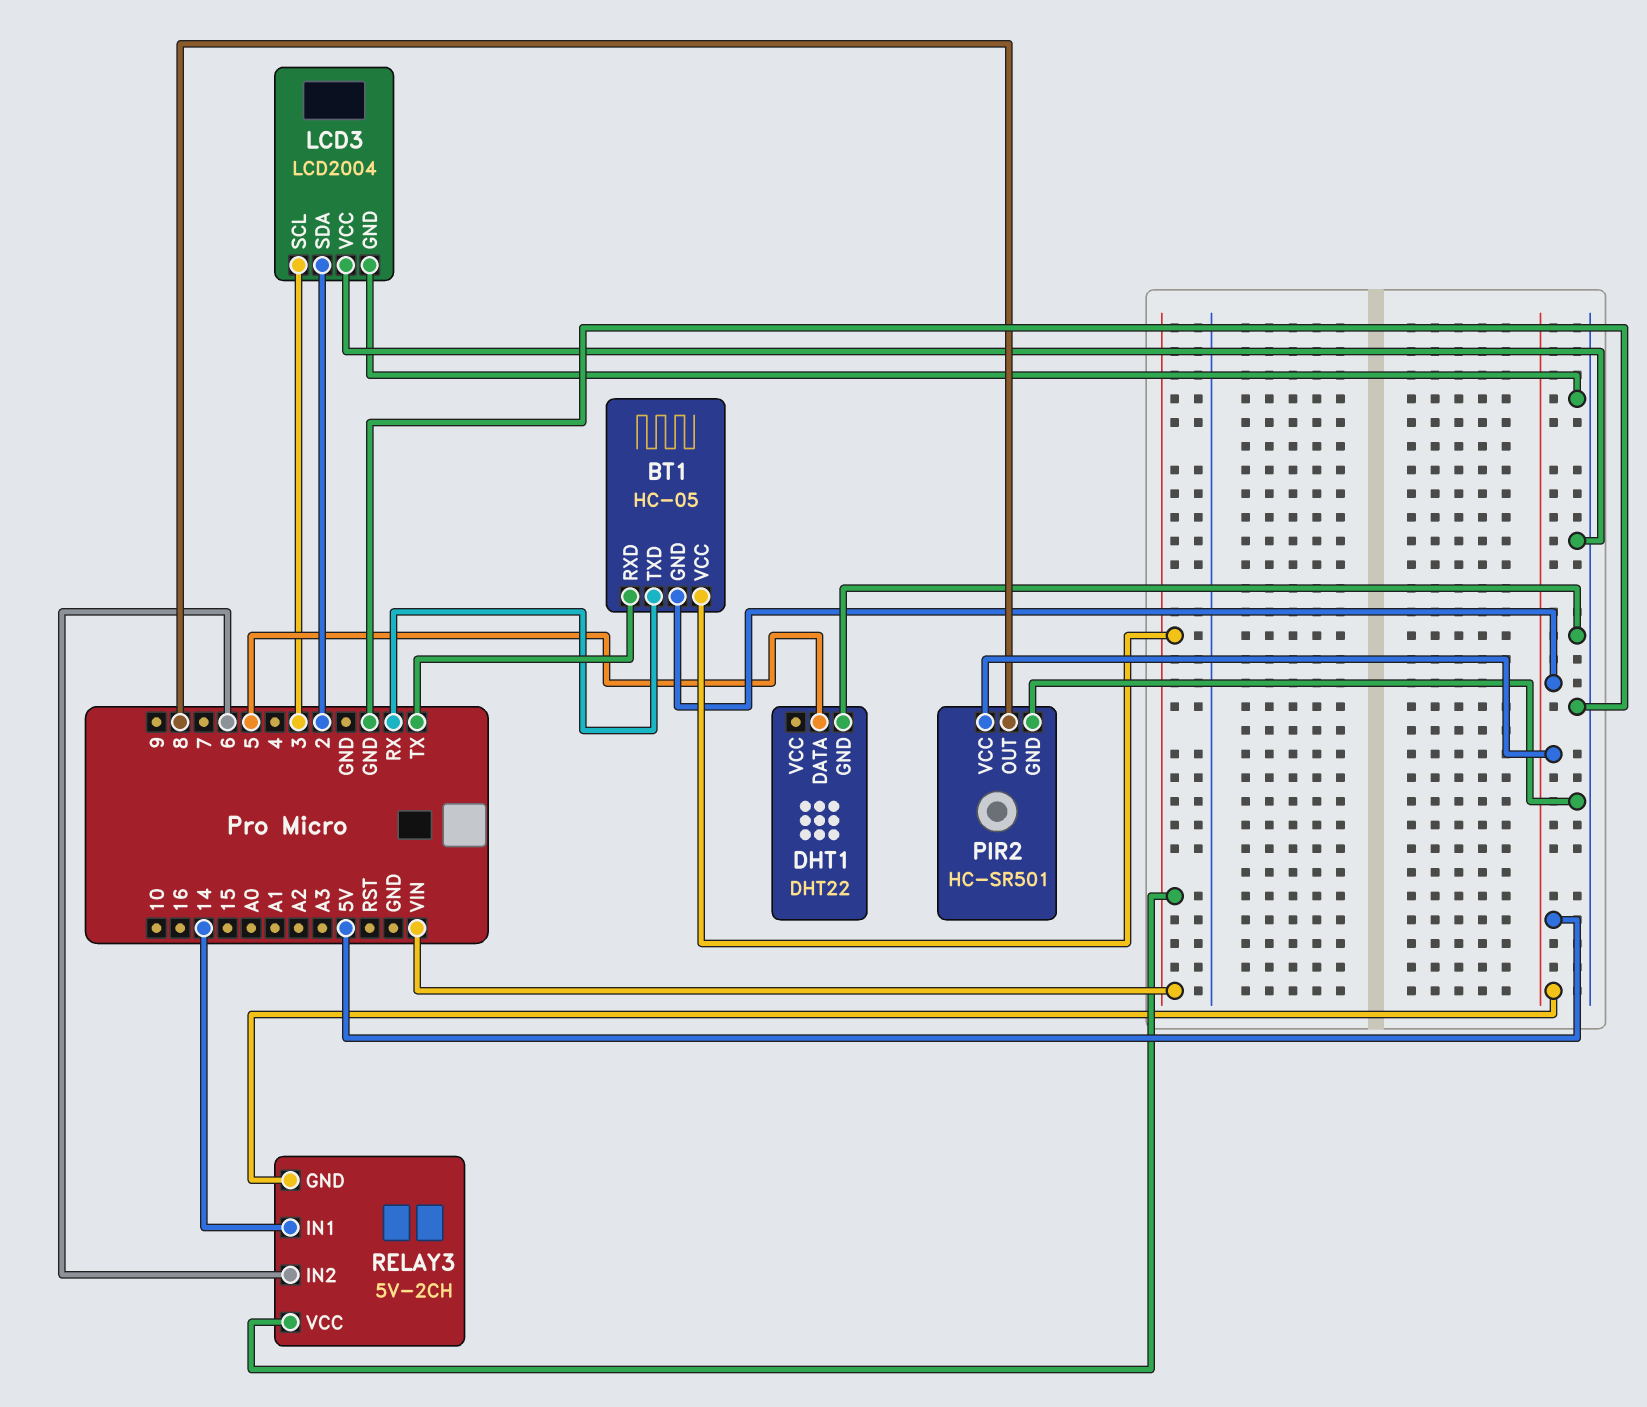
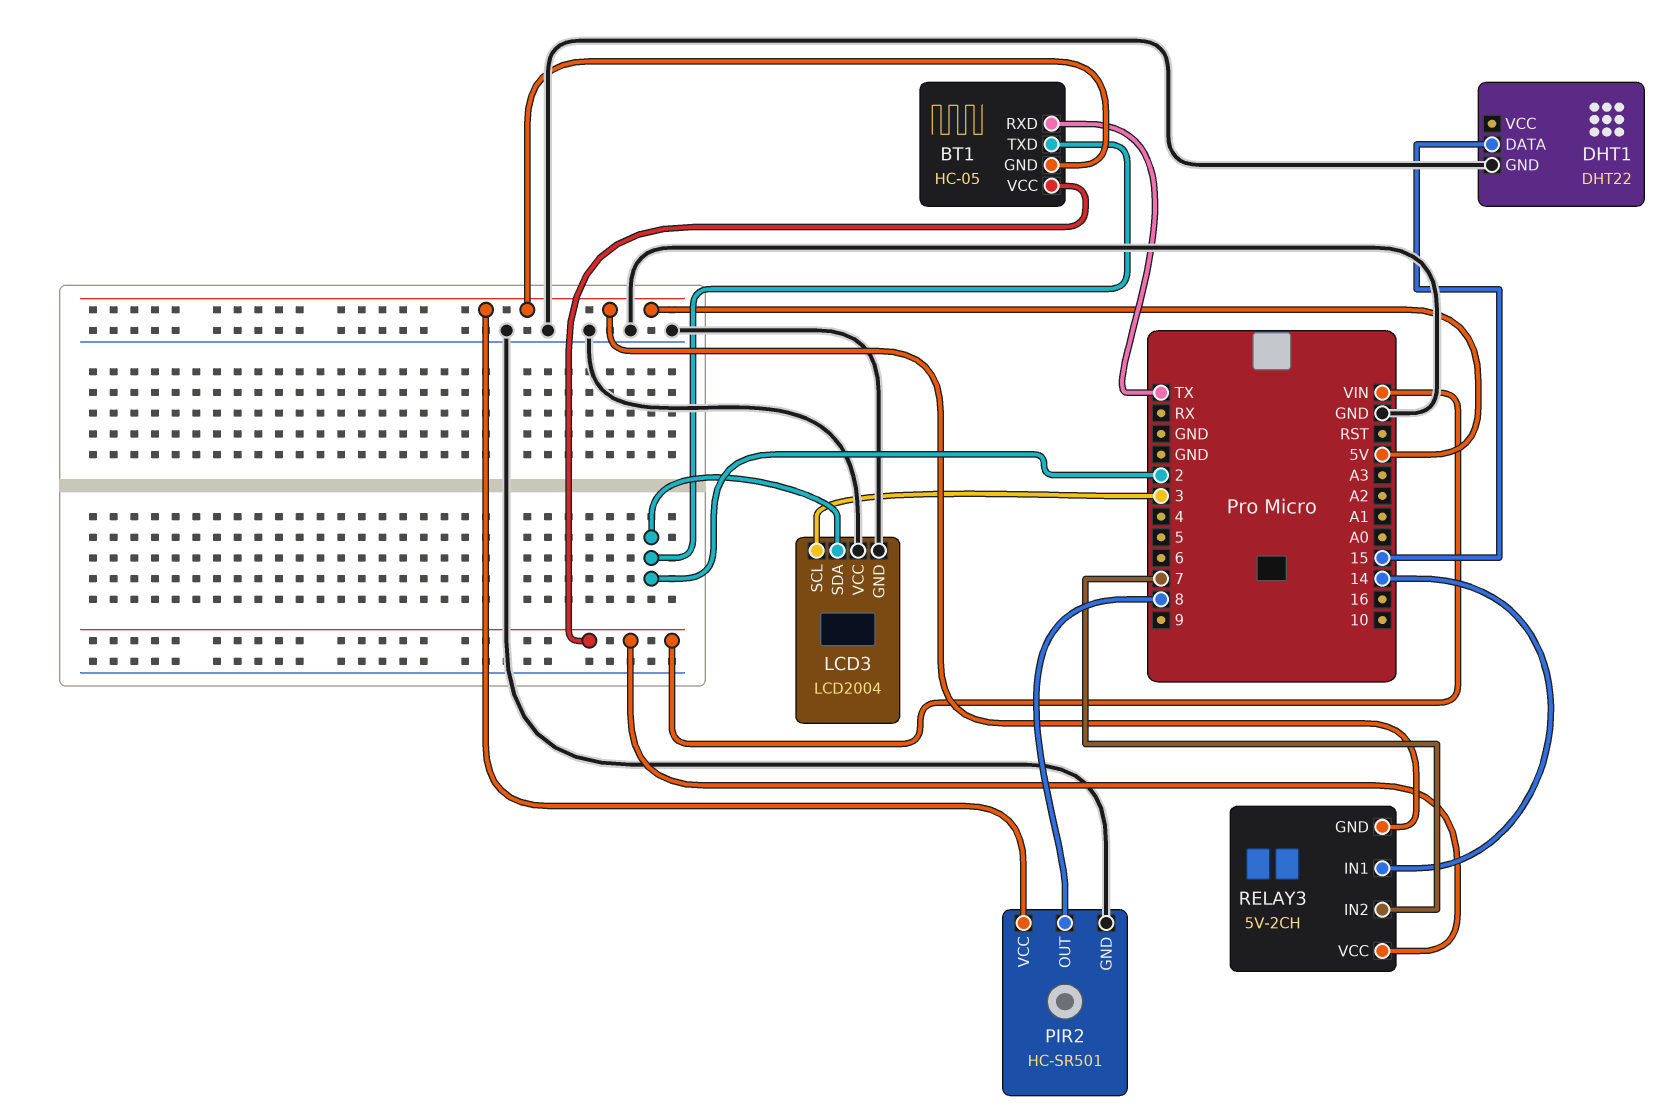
BT1 pin TXD: RX -> 2
DHT1 pin DATA: 5 -> 15
RELAY3 pin IN2: 6 -> 7

